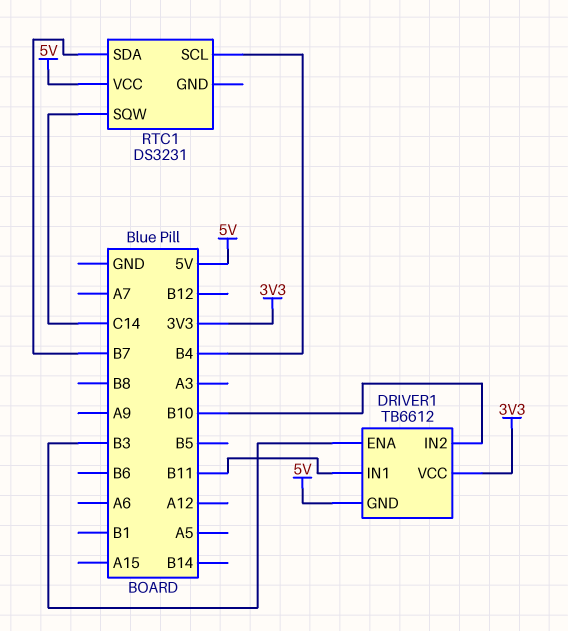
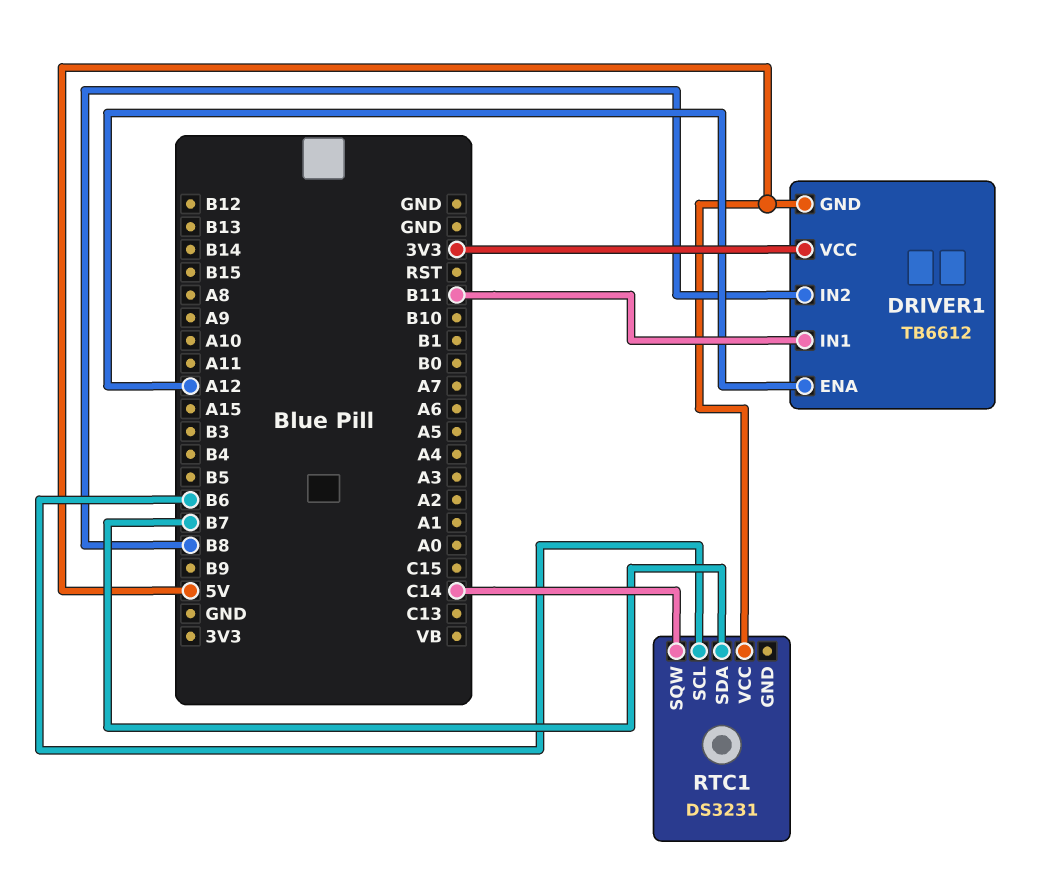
DRIVER1 pin ENA: B3 -> A12
DRIVER1 pin IN2: B10 -> B8
RTC1 pin SCL: B4 -> B6

